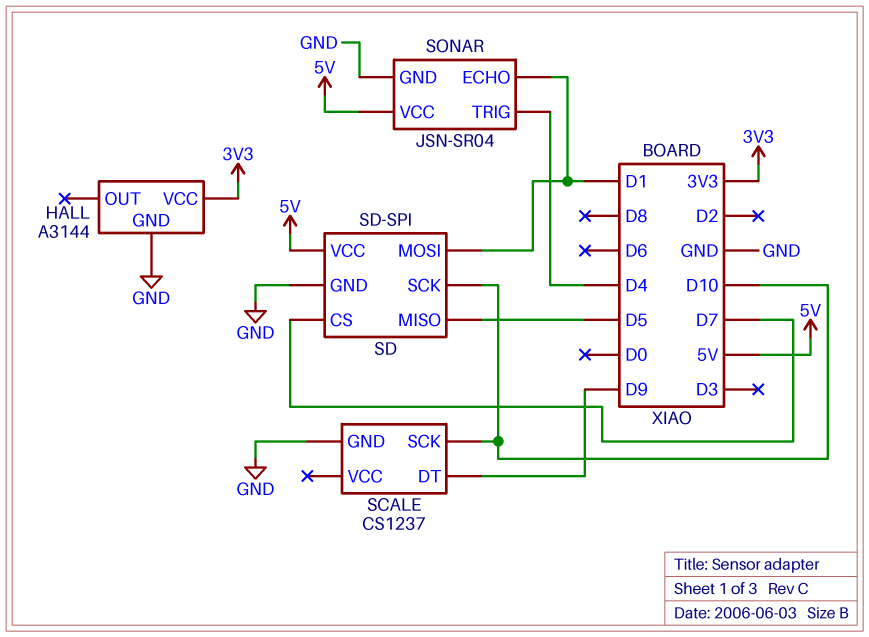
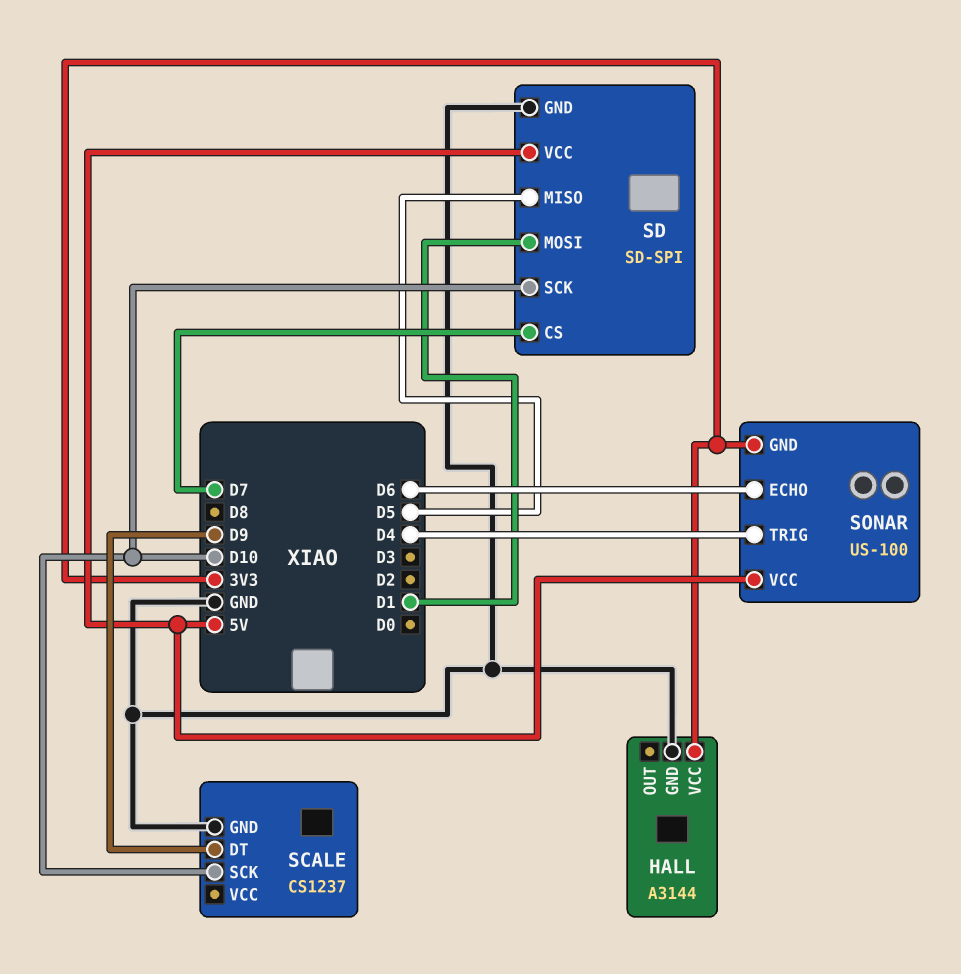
SONAR: JSN-SR04 -> US-100
SONAR pin ECHO: D1 -> D6
SONAR pin GND: GND -> 3V3

